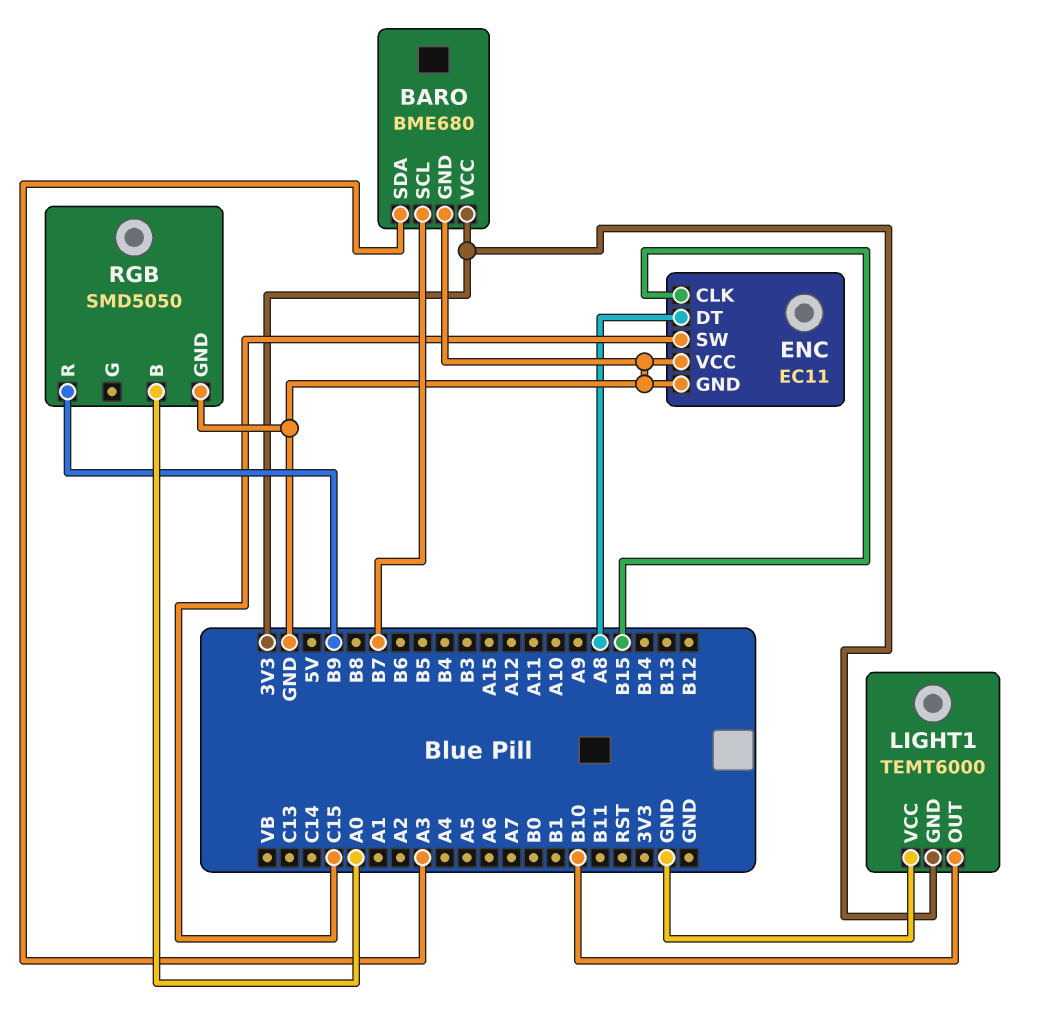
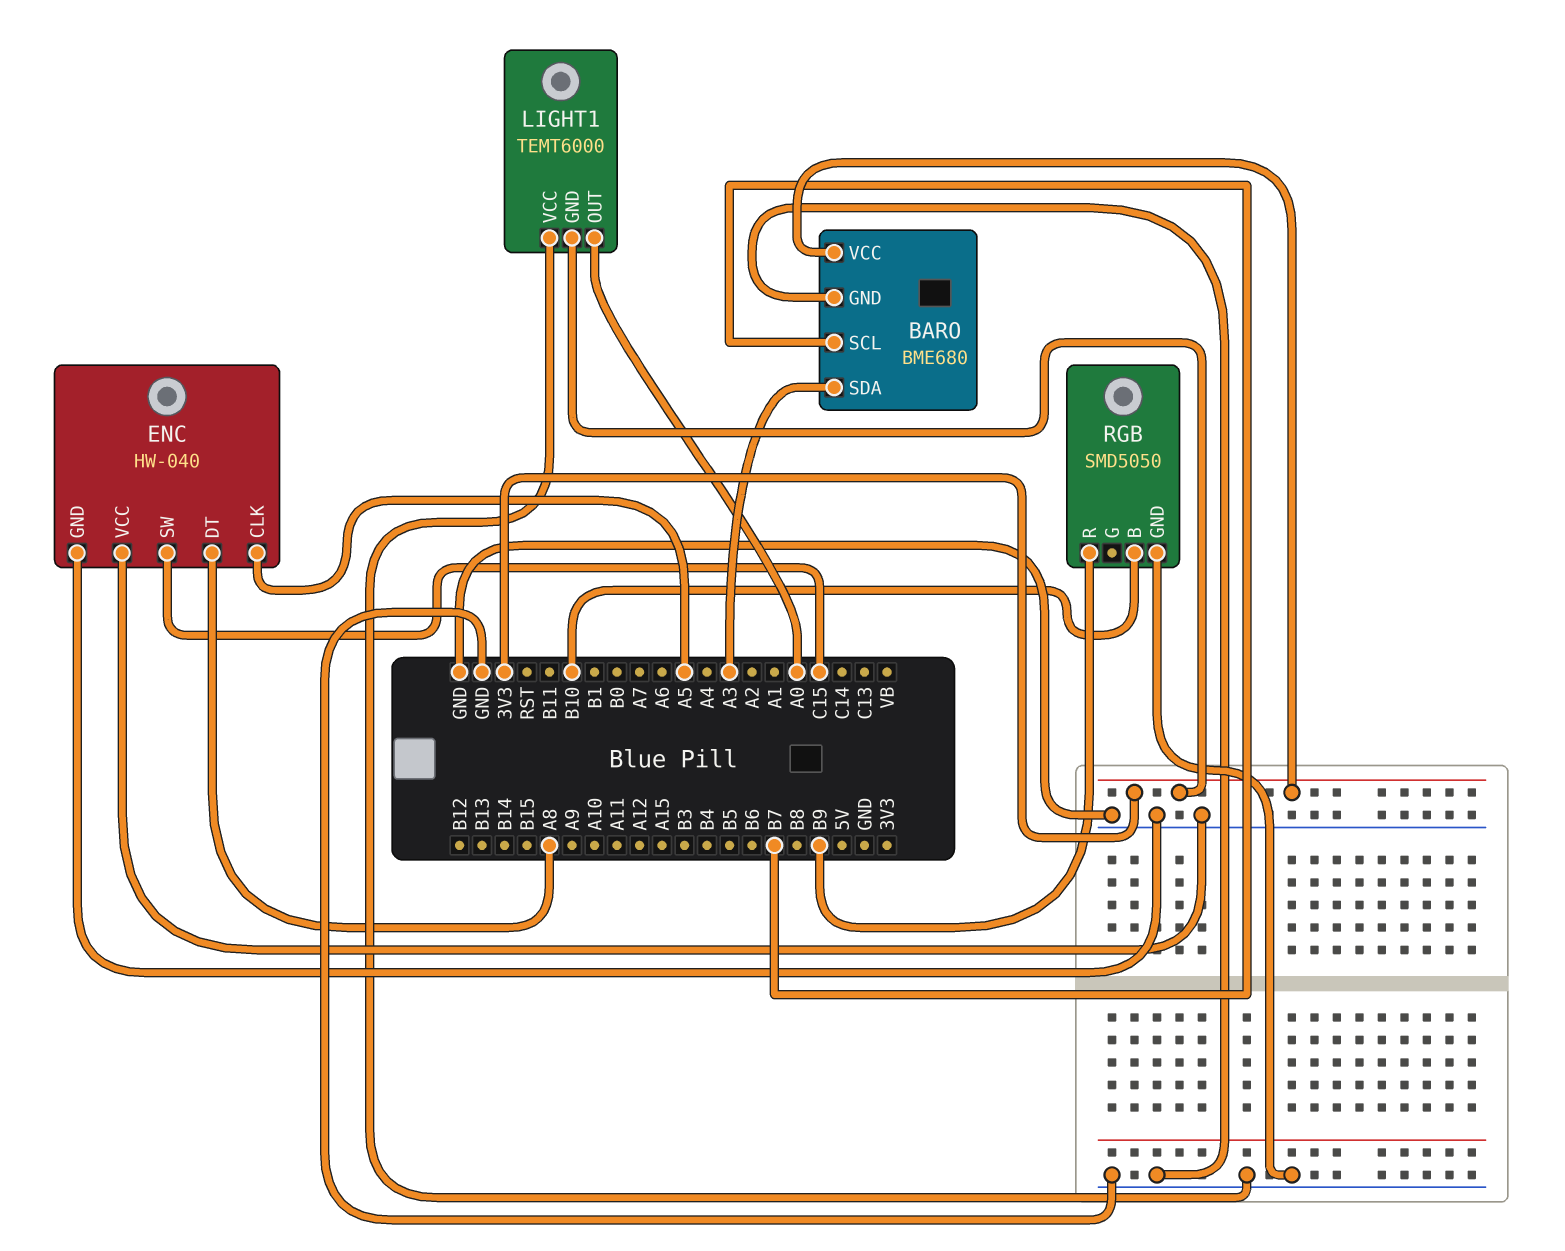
ENC: EC11 -> HW-040
ENC pin CLK: B15 -> A5
LIGHT1 pin OUT: B10 -> A0
RGB pin B: A0 -> B10

